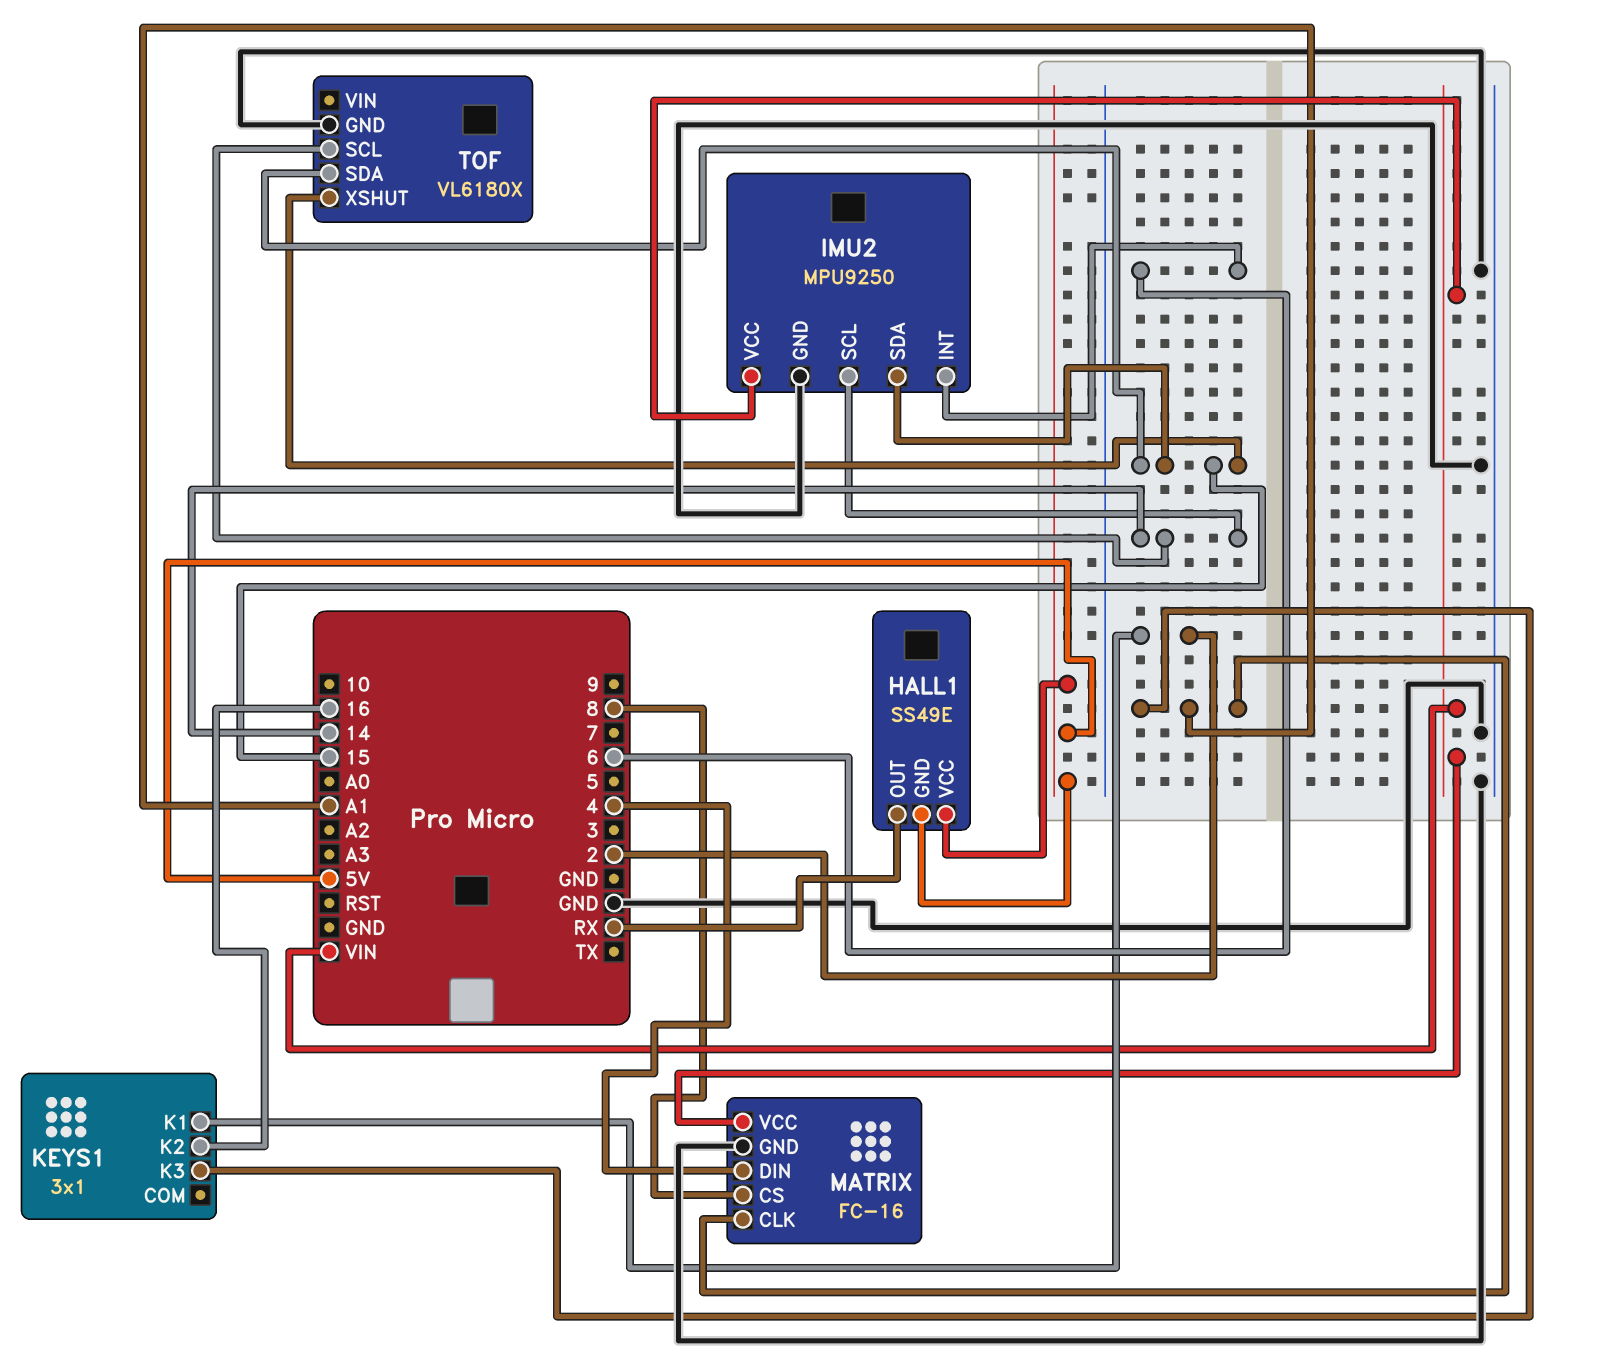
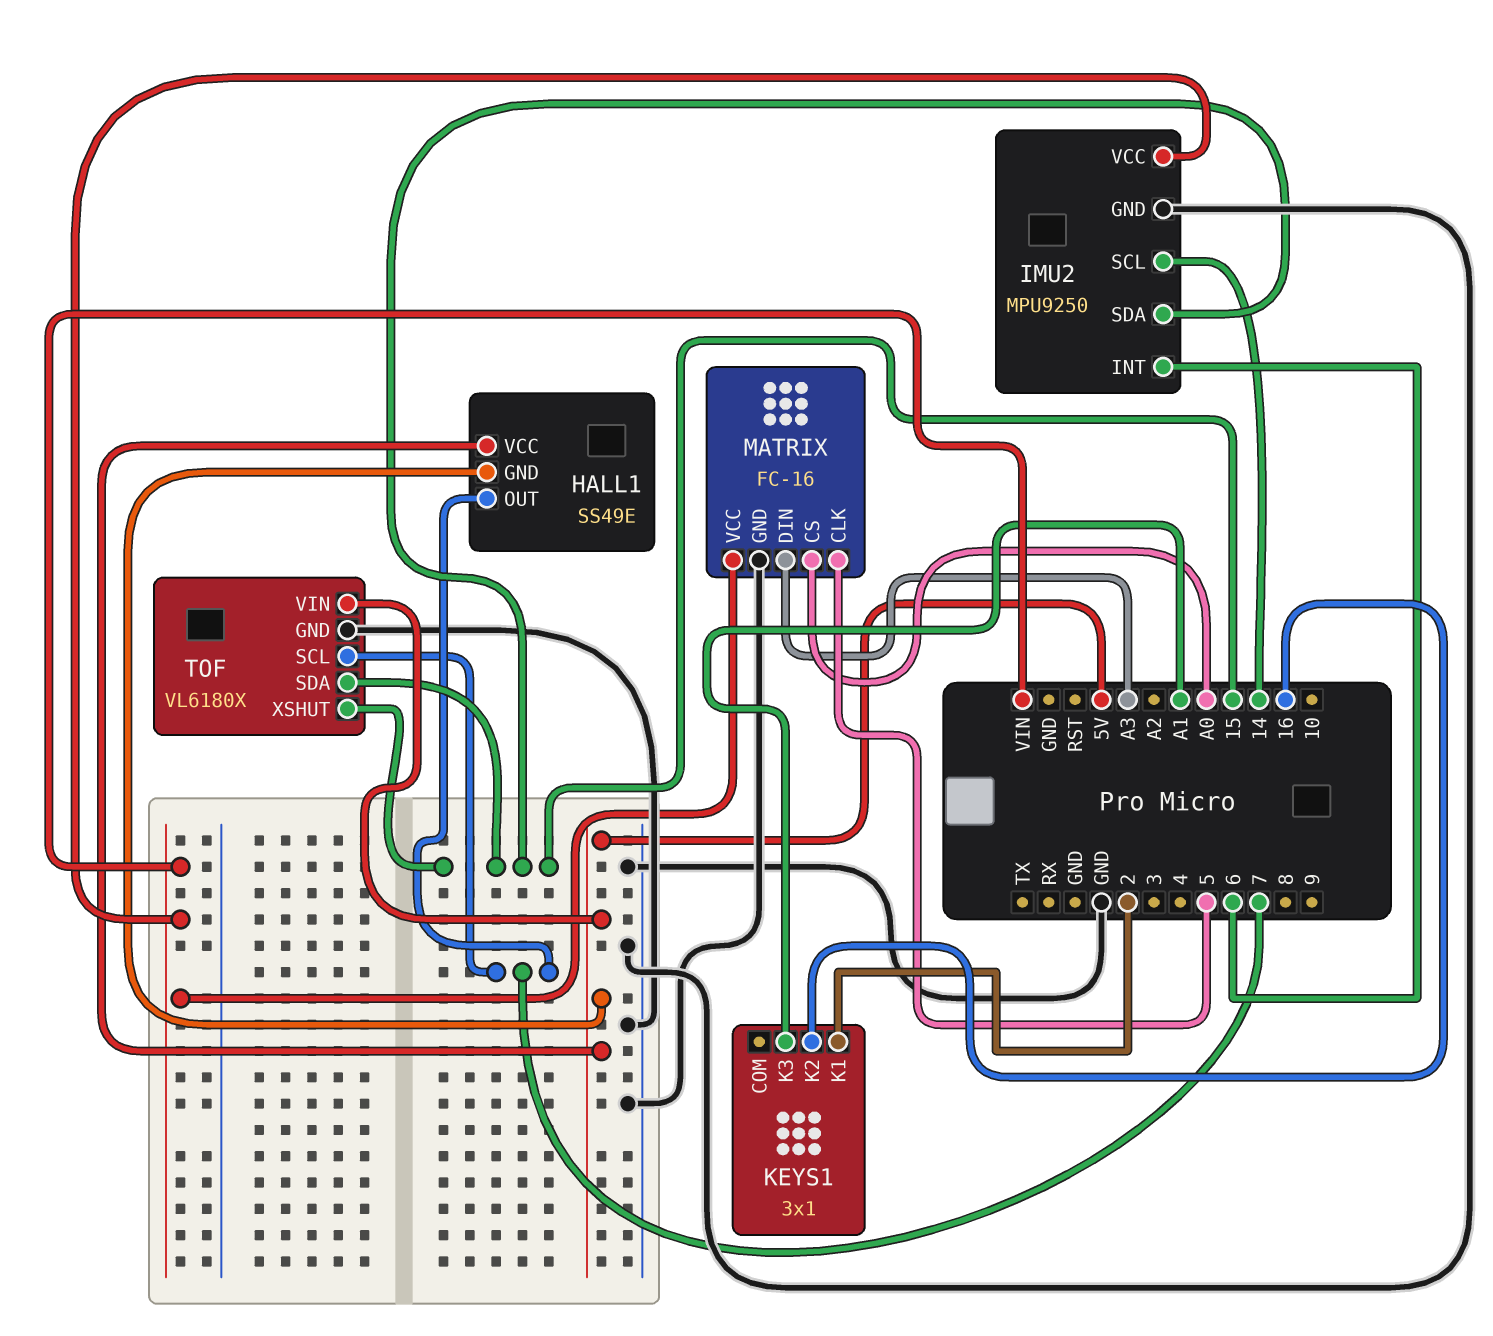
HALL1 pin OUT: RX -> 7
MATRIX pin CLK: A1 -> 5
MATRIX pin CS: 8 -> A0
MATRIX pin DIN: 4 -> A3
TOF pin SCL: 14 -> 7
TOF pin VIN: none -> 5V

